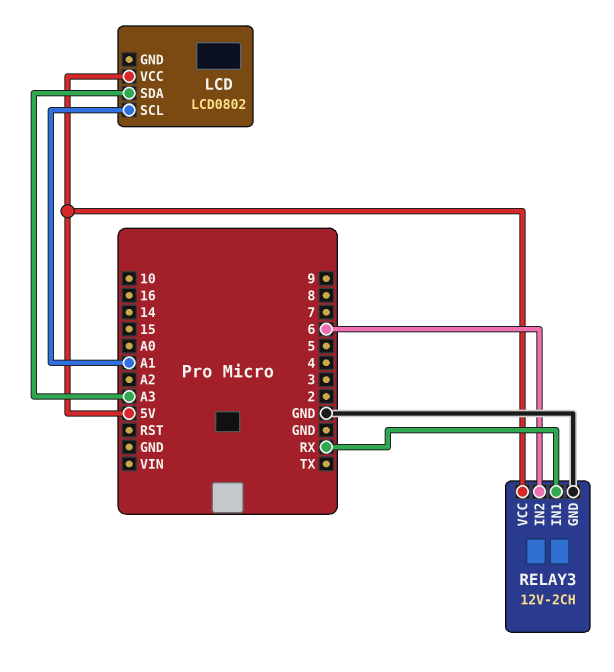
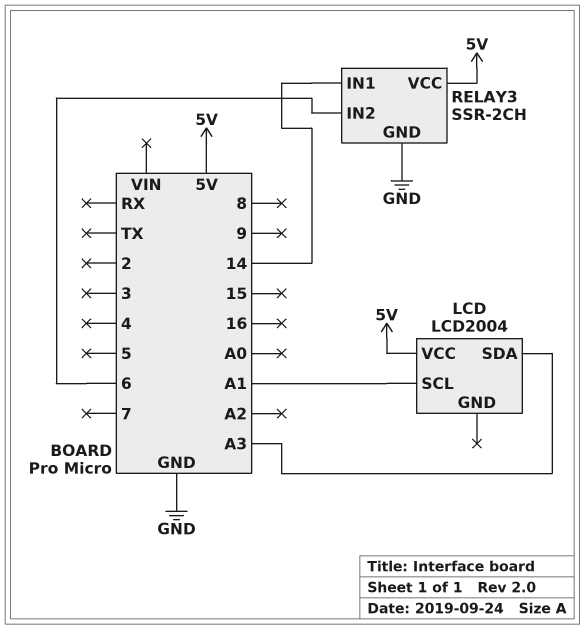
LCD: LCD0802 -> LCD2004
RELAY3: 12V-2CH -> SSR-2CH
RELAY3 pin IN1: RX -> 14

